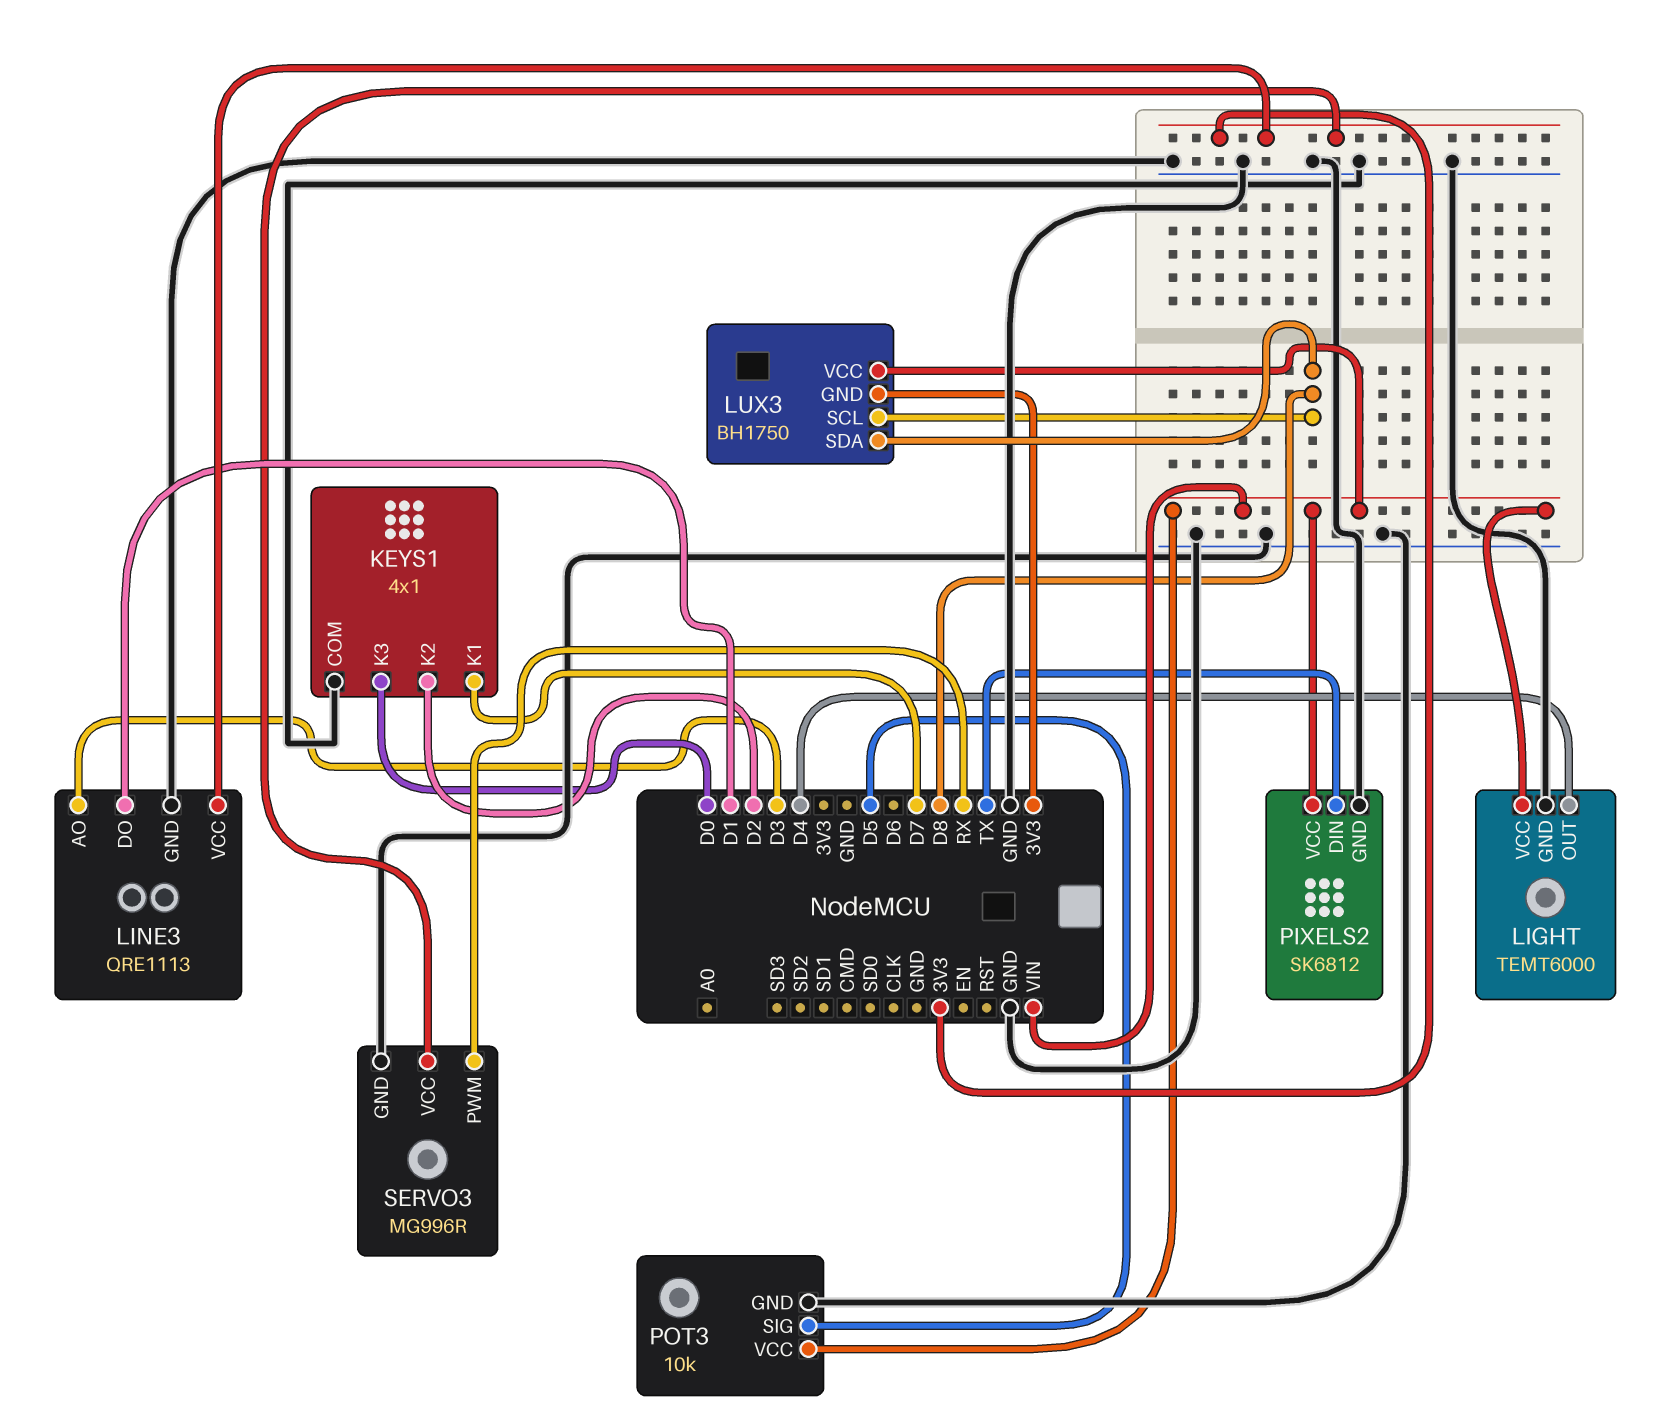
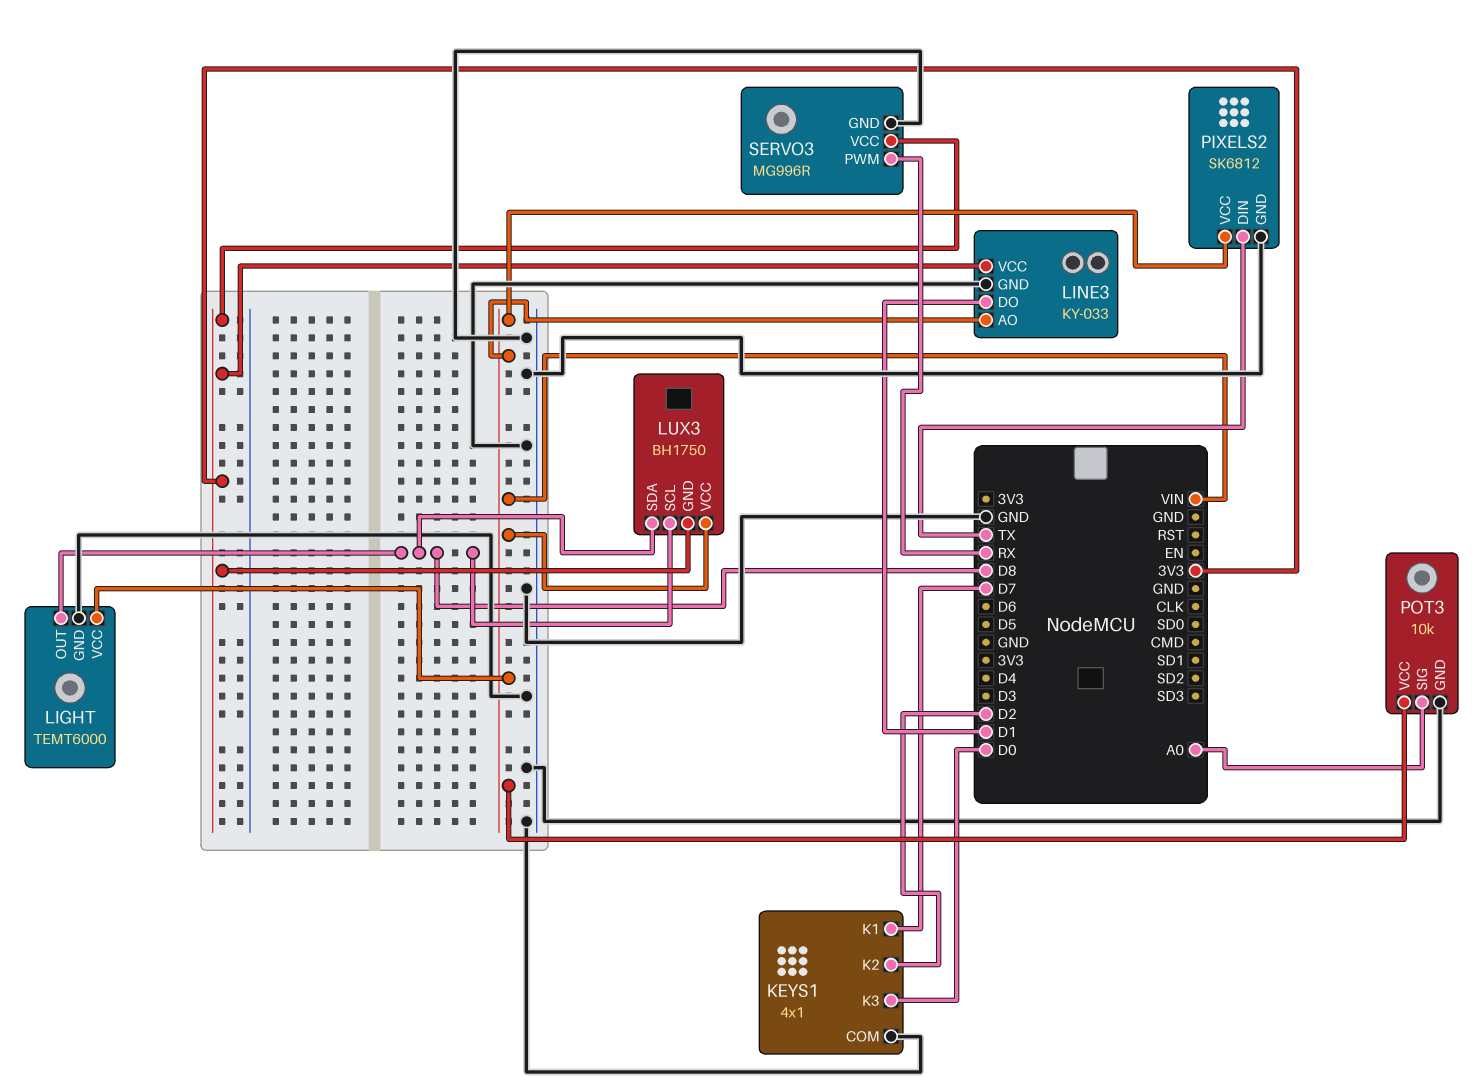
LIGHT pin OUT: D4 -> D8
LINE3: QRE1113 -> KY-033
LINE3 pin AO: D3 -> VIN
POT3 pin SIG: D5 -> A0

